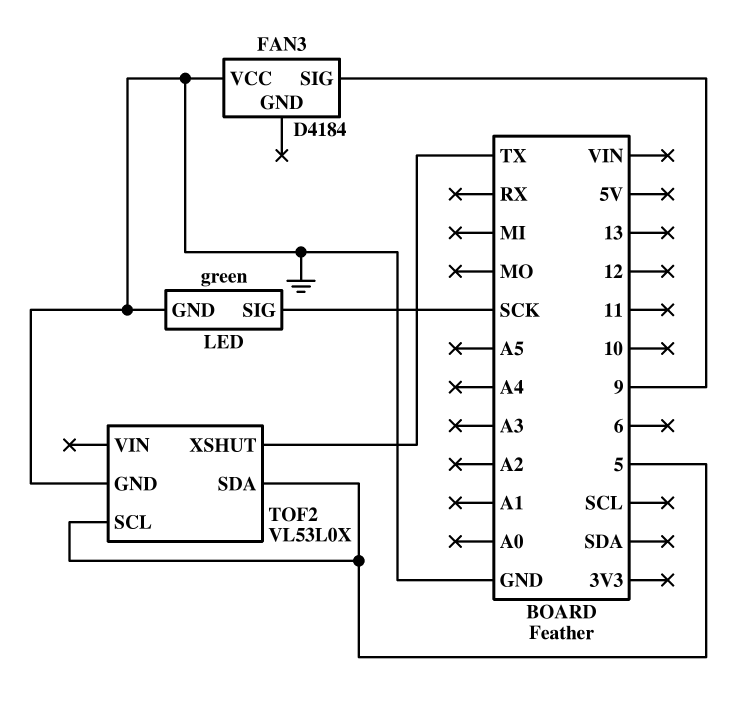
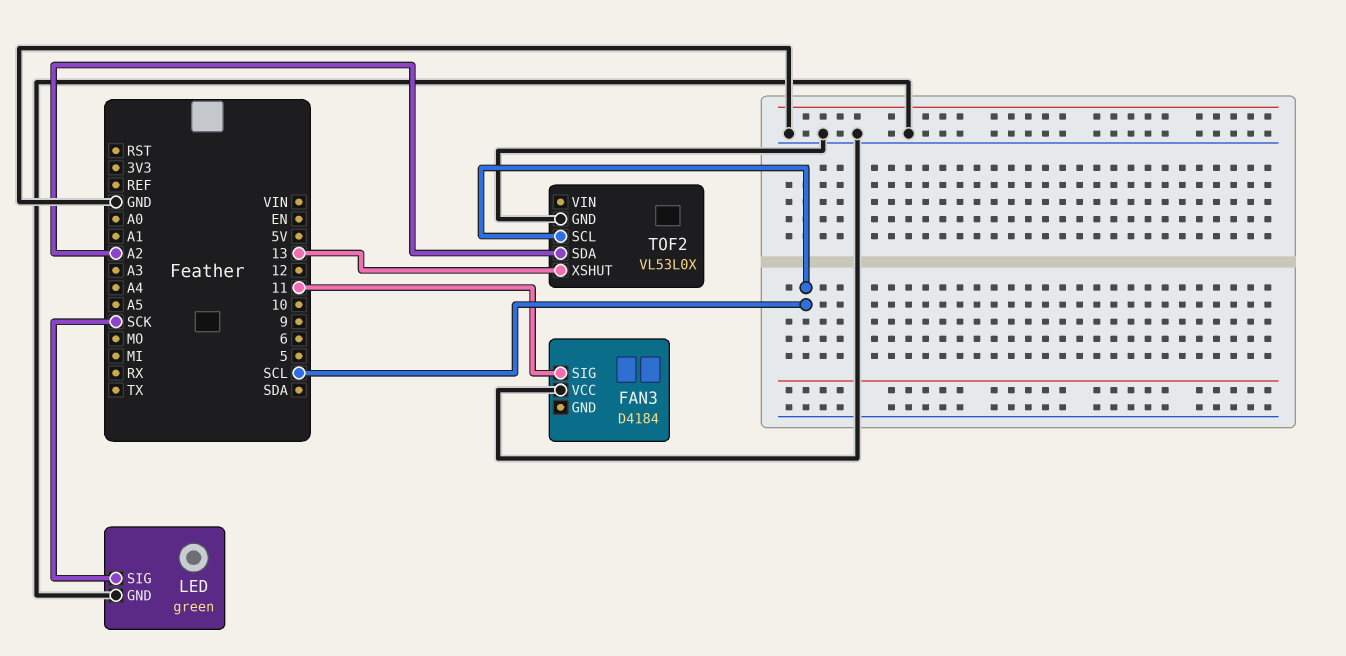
FAN3 pin SIG: 9 -> 11
TOF2 pin SCL: 5 -> SCL
TOF2 pin SDA: 5 -> A2
TOF2 pin XSHUT: TX -> 13

